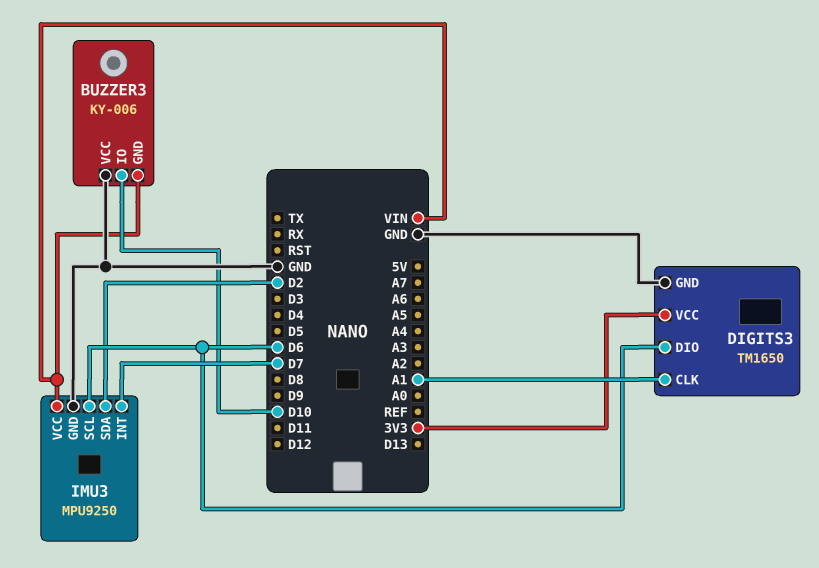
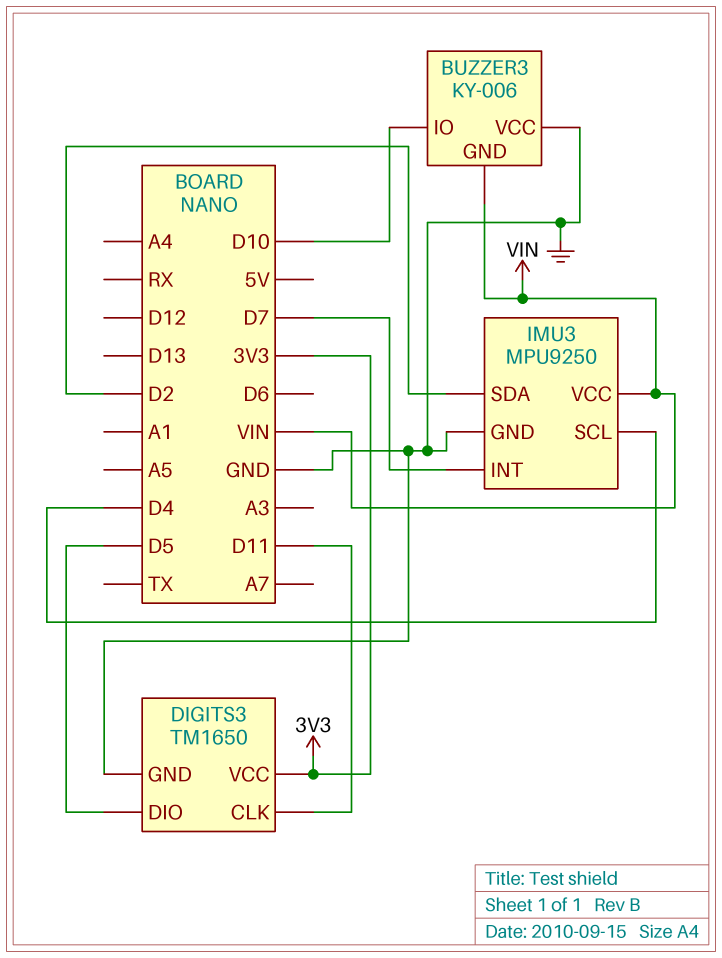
DIGITS3 pin CLK: A1 -> D11
DIGITS3 pin DIO: D6 -> D5
IMU3 pin SCL: D6 -> D4

